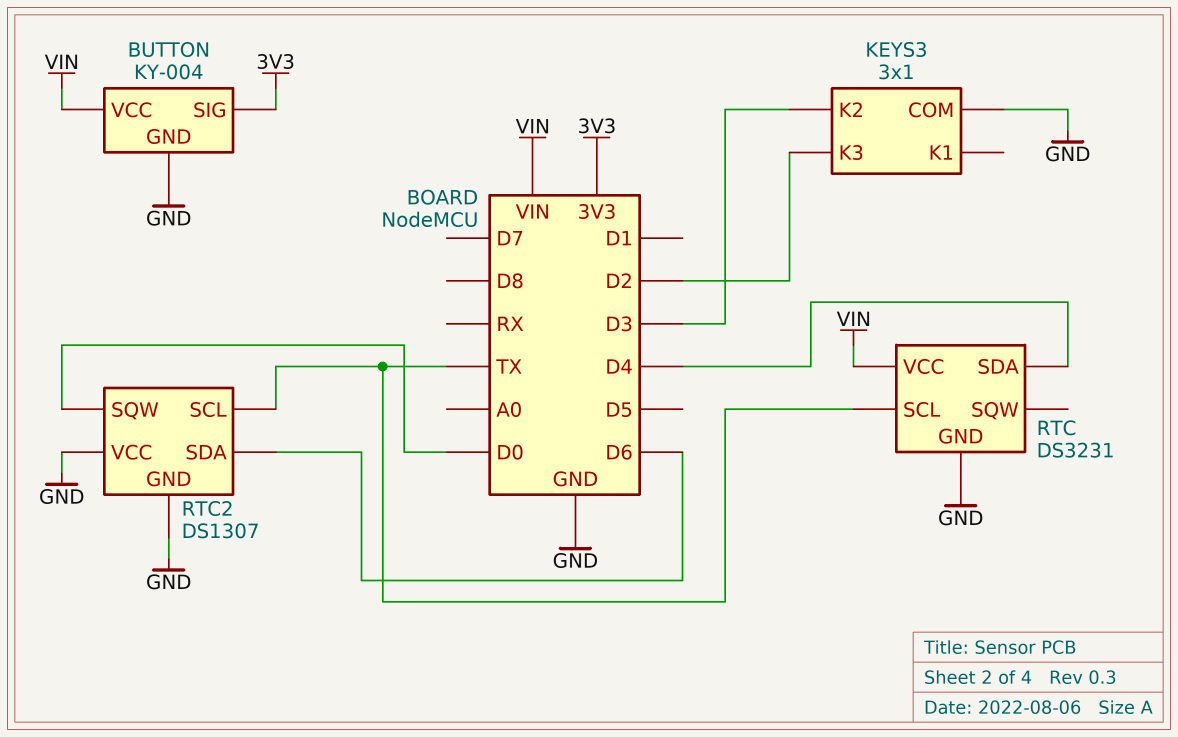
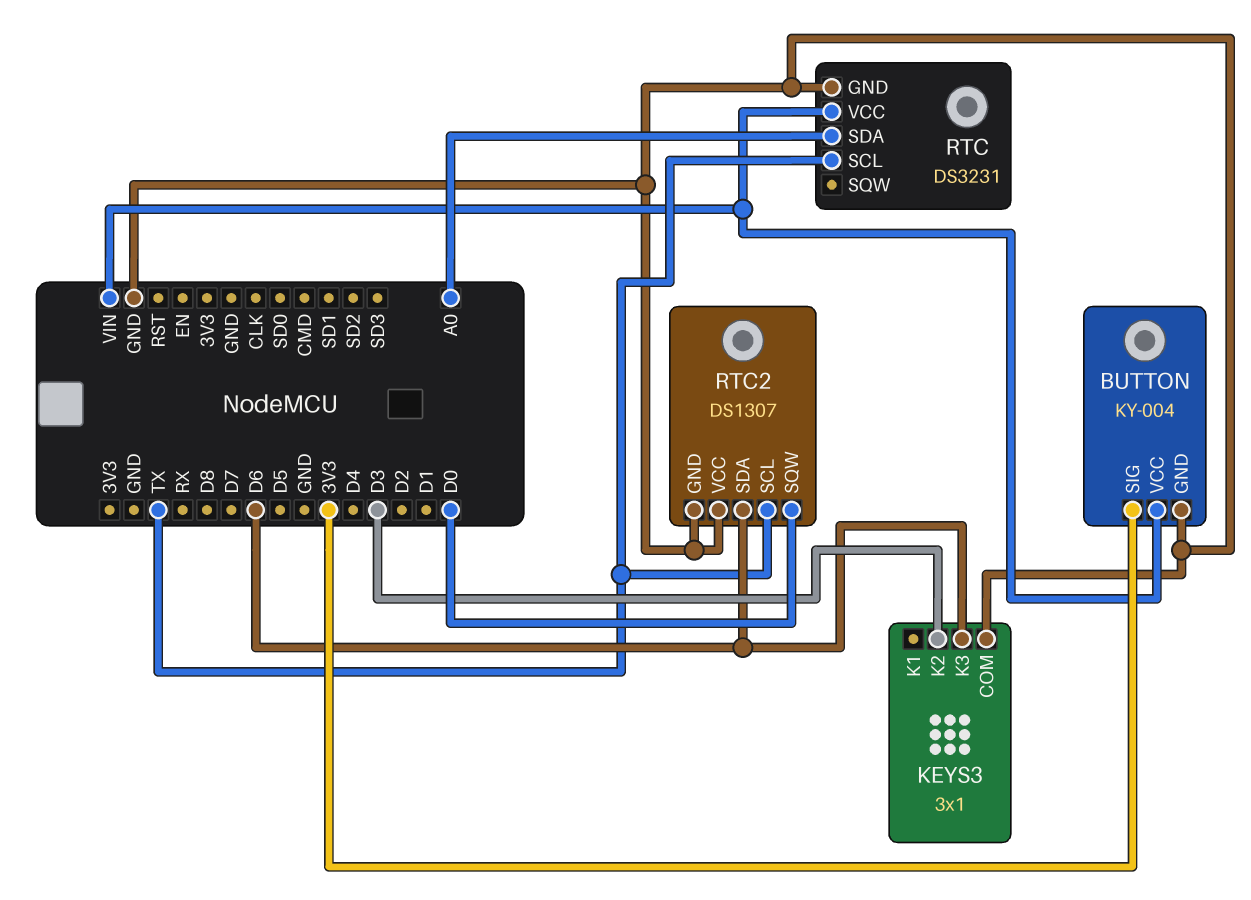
KEYS3 pin K3: D2 -> D6
RTC pin SDA: D4 -> A0

